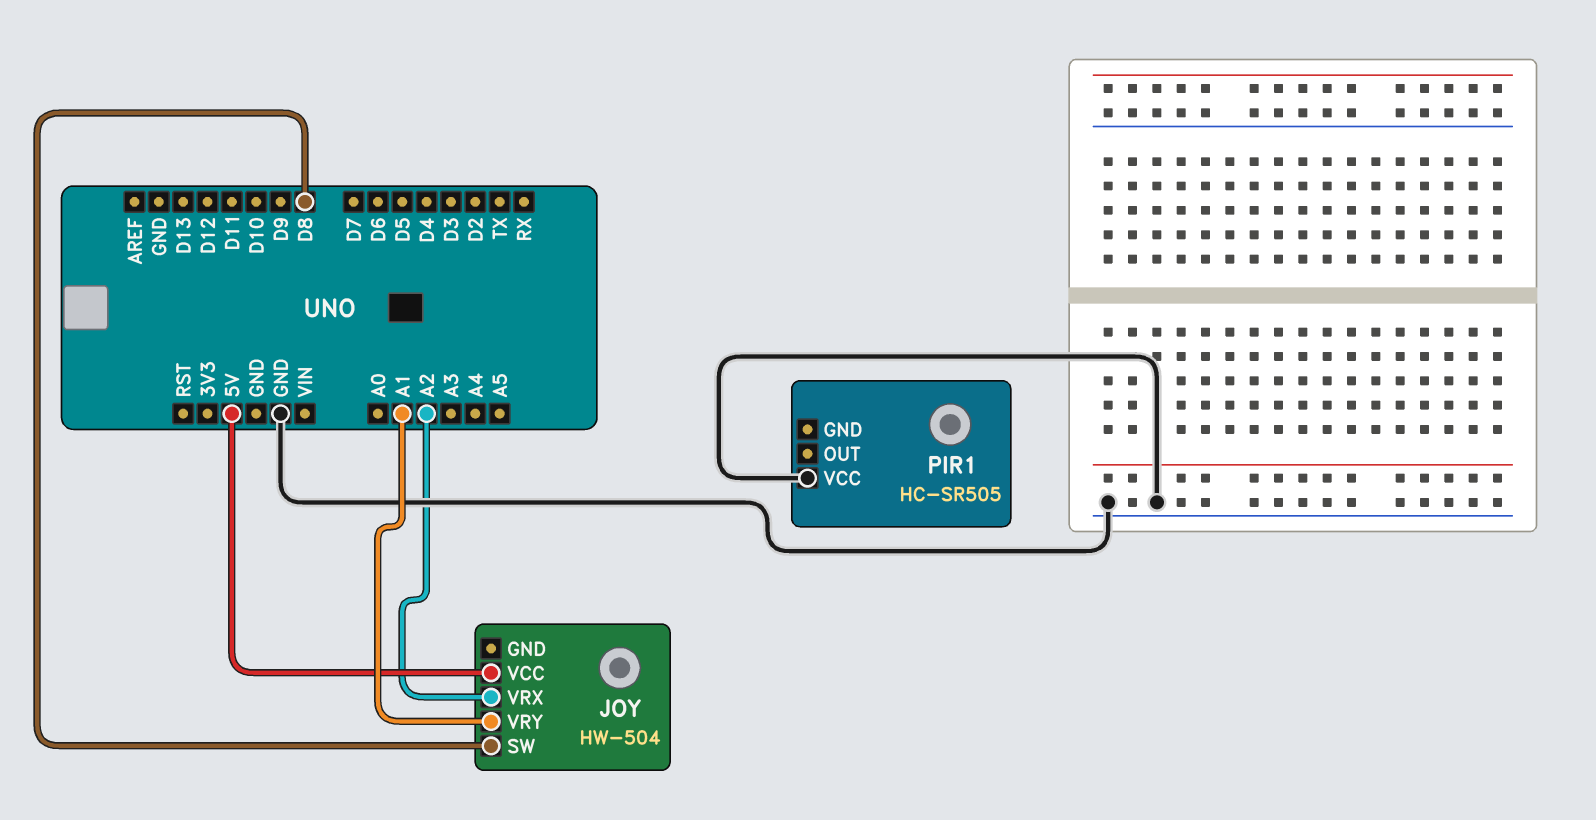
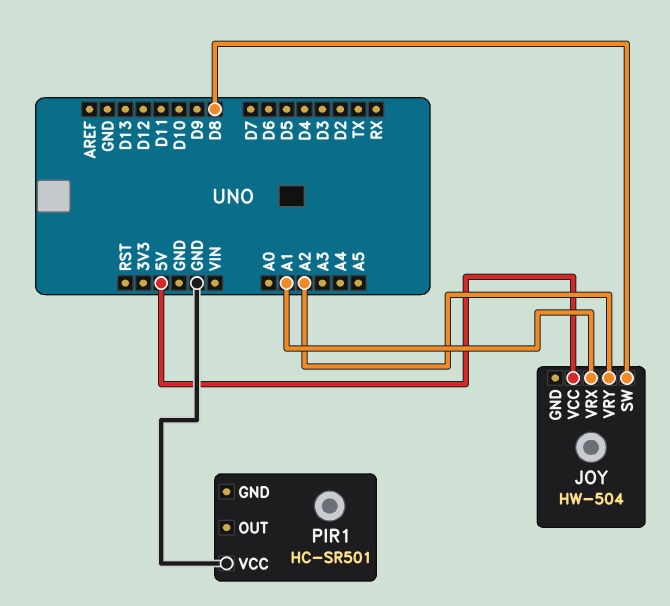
JOY pin VRX: A2 -> A1
JOY pin VRY: A1 -> A2
PIR1: HC-SR505 -> HC-SR501

